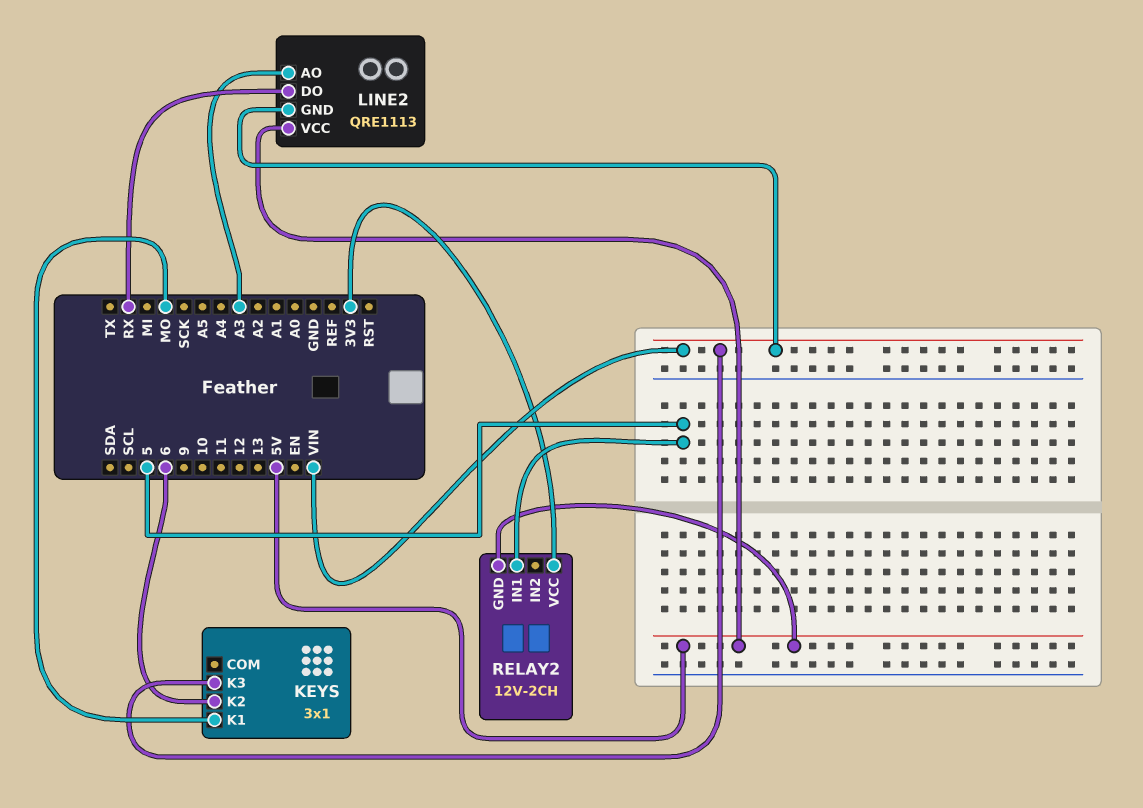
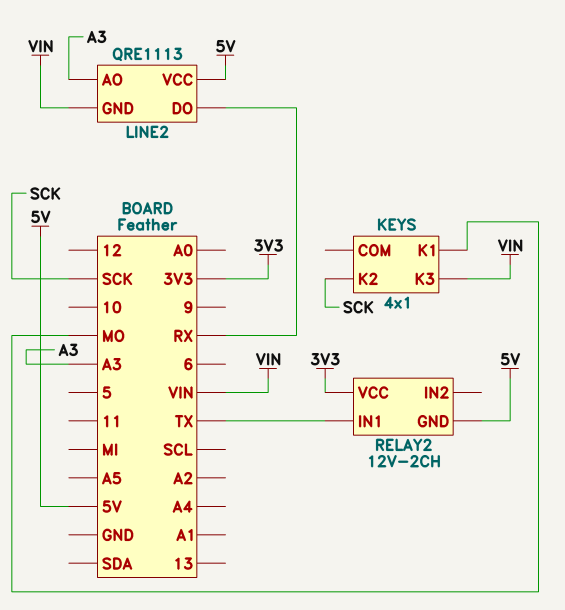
KEYS: 3x1 -> 4x1
KEYS pin K2: 6 -> SCK
RELAY2 pin IN1: 5 -> TX

